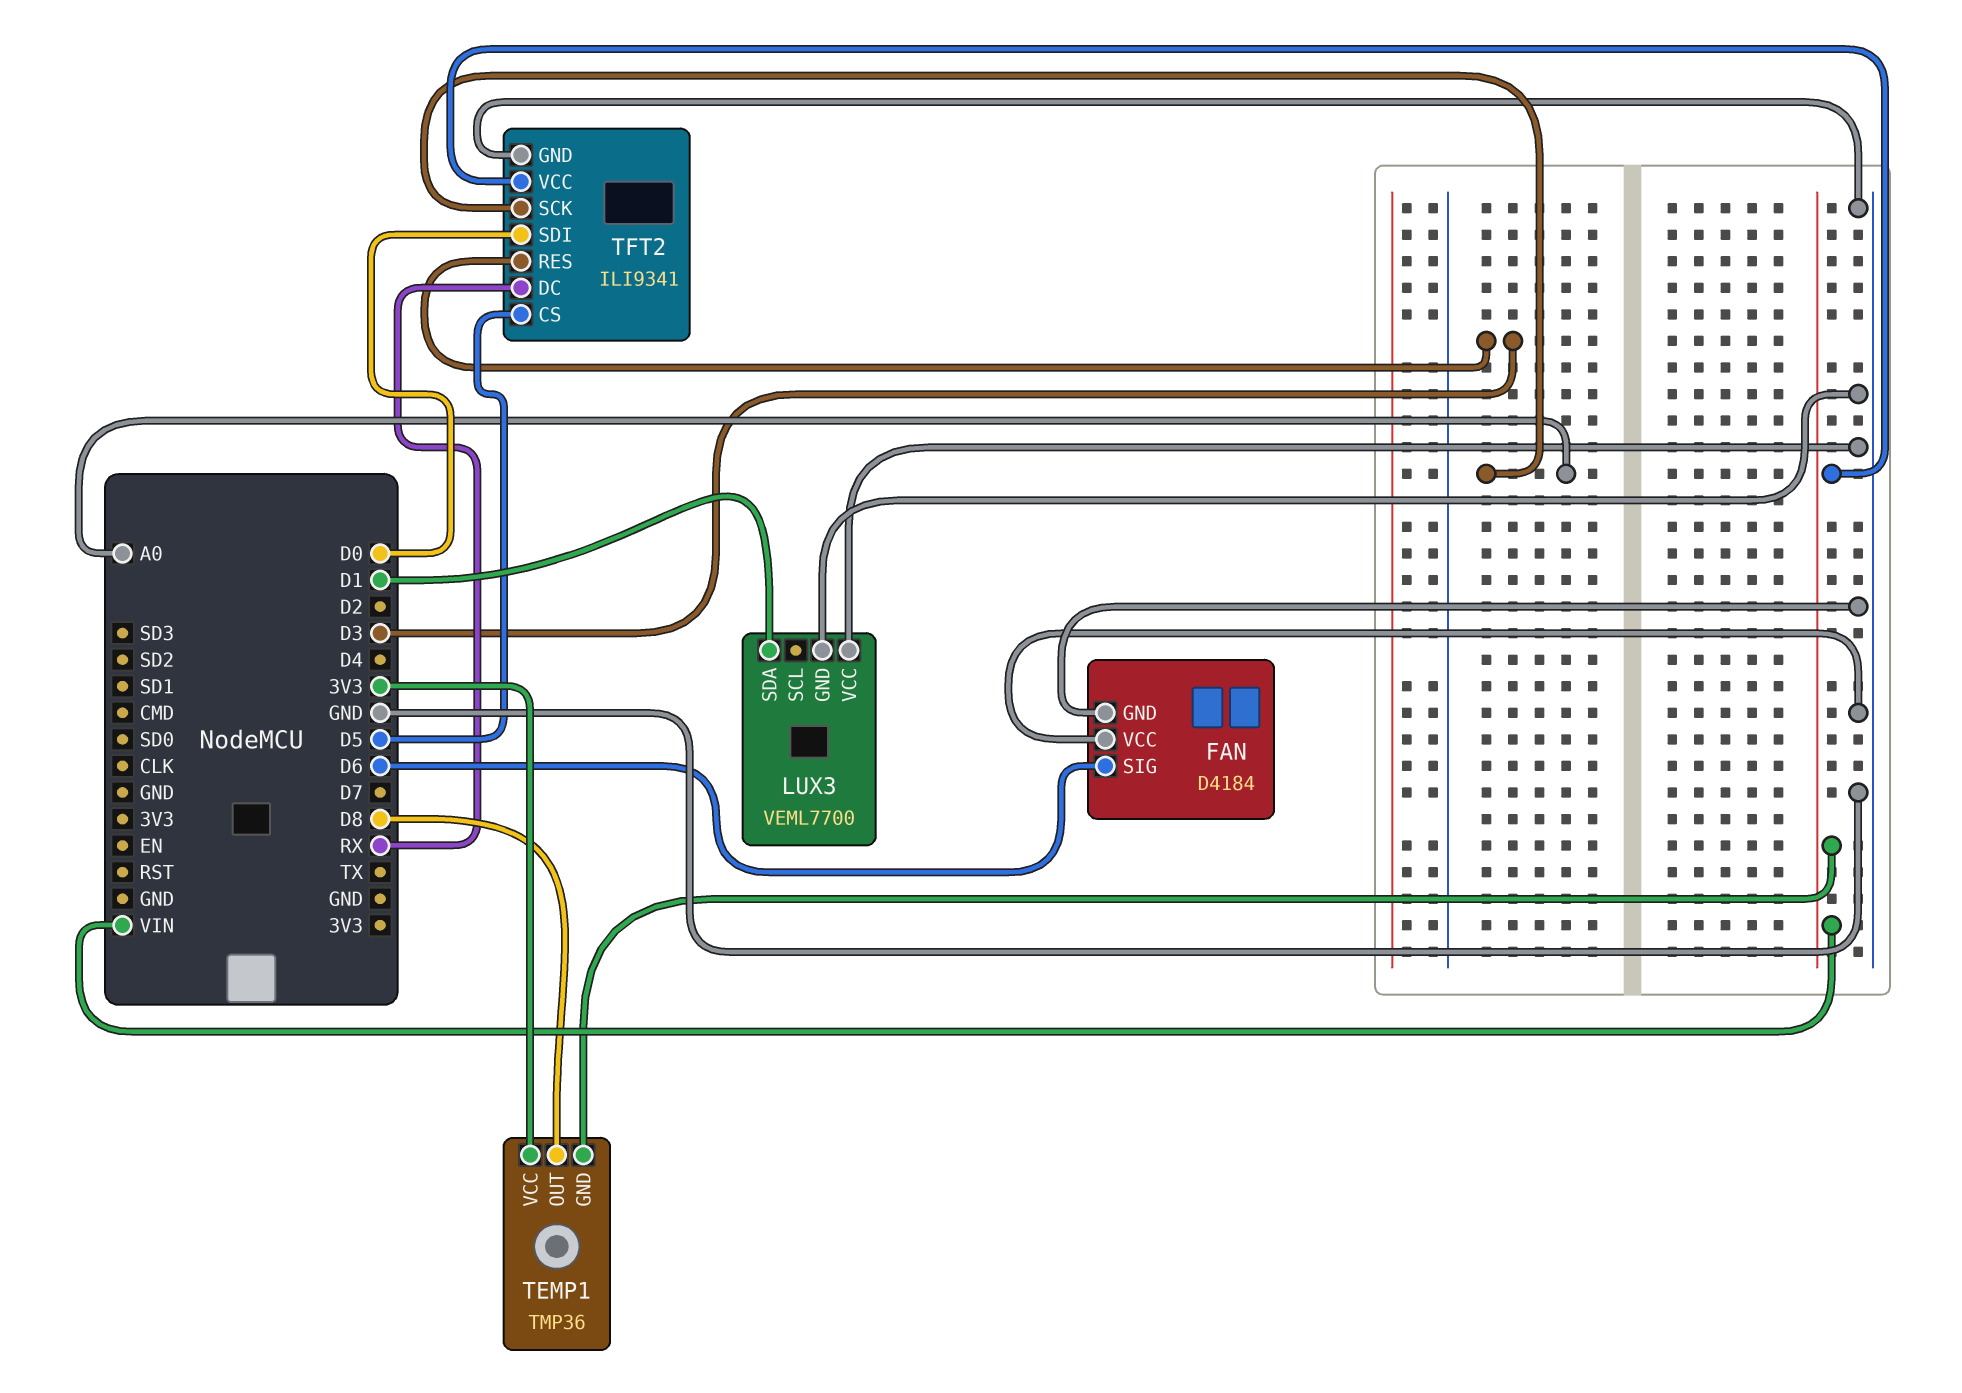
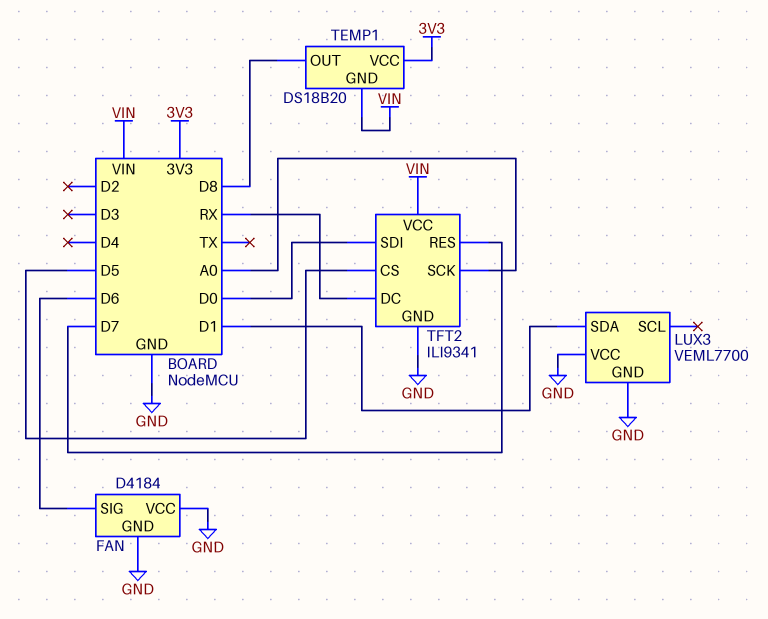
TEMP1: TMP36 -> DS18B20
TFT2 pin RES: D3 -> D7

